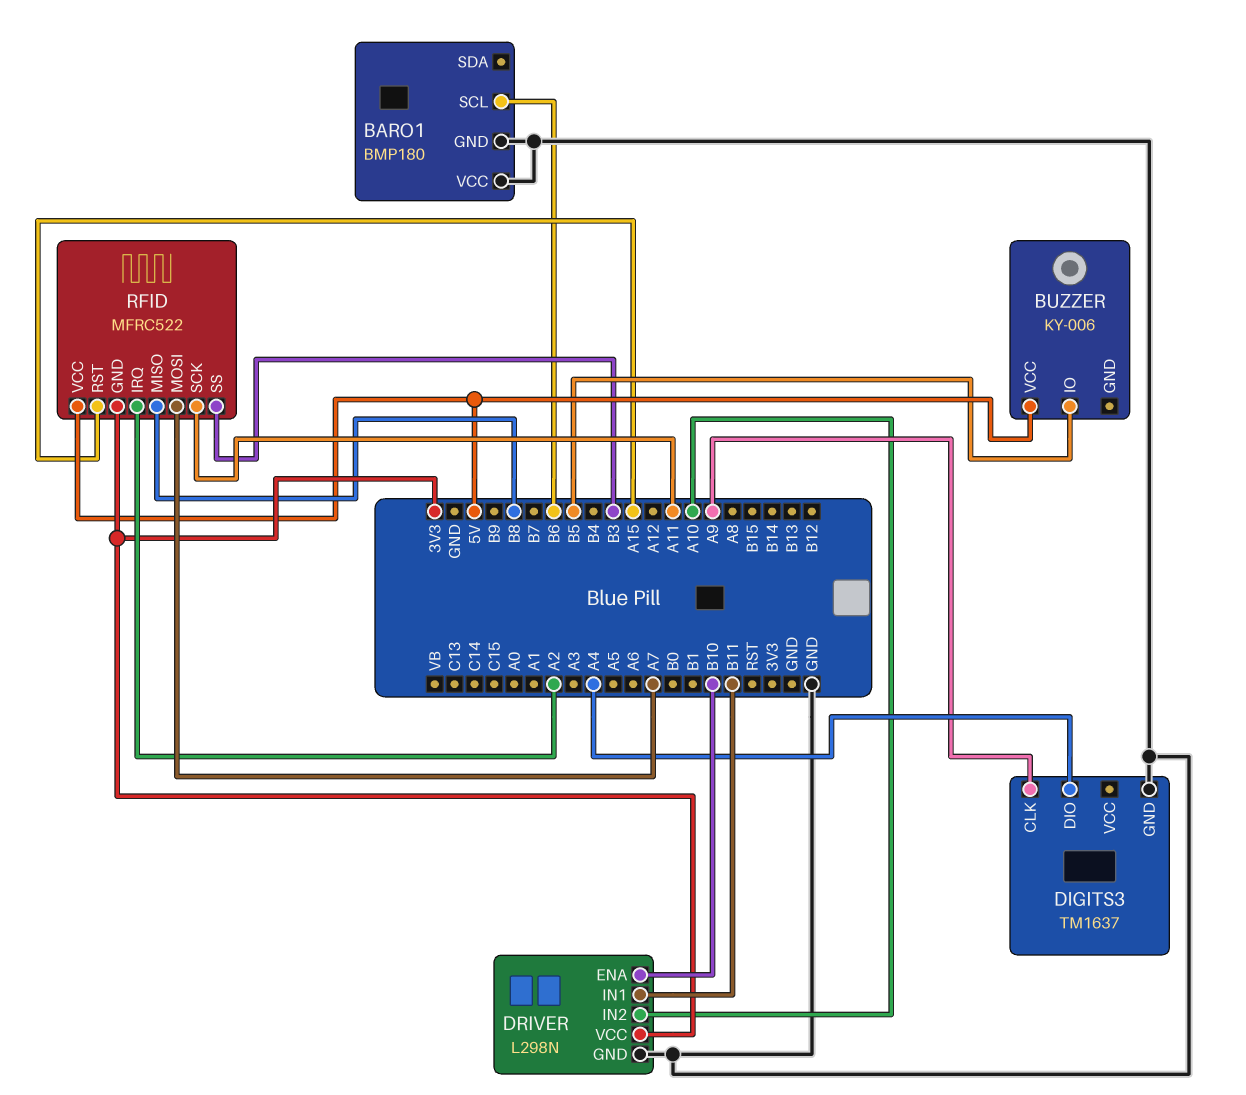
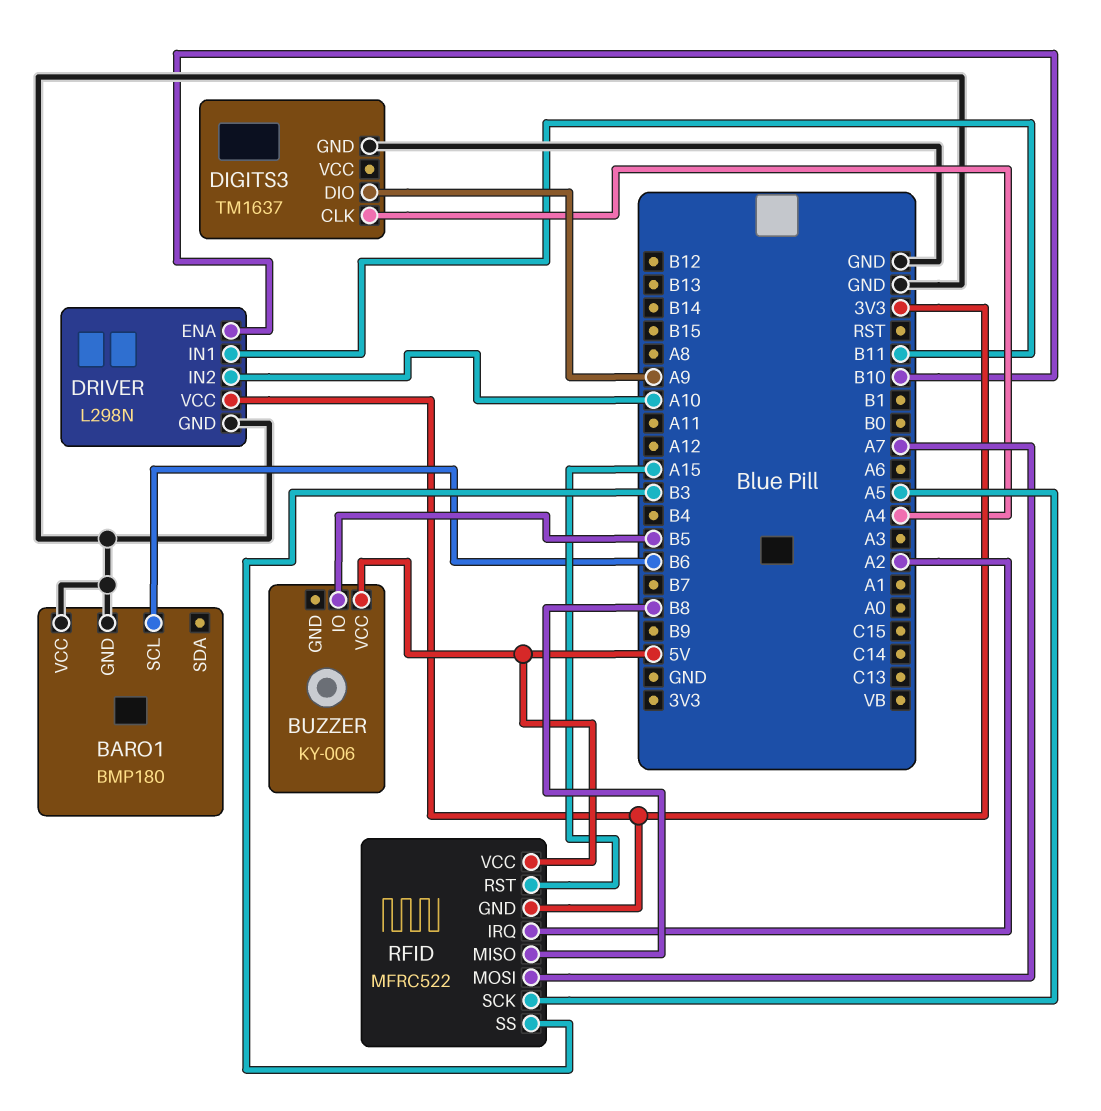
DIGITS3 pin CLK: A9 -> A4
DIGITS3 pin DIO: A4 -> A9
RFID pin SCK: A11 -> A5

